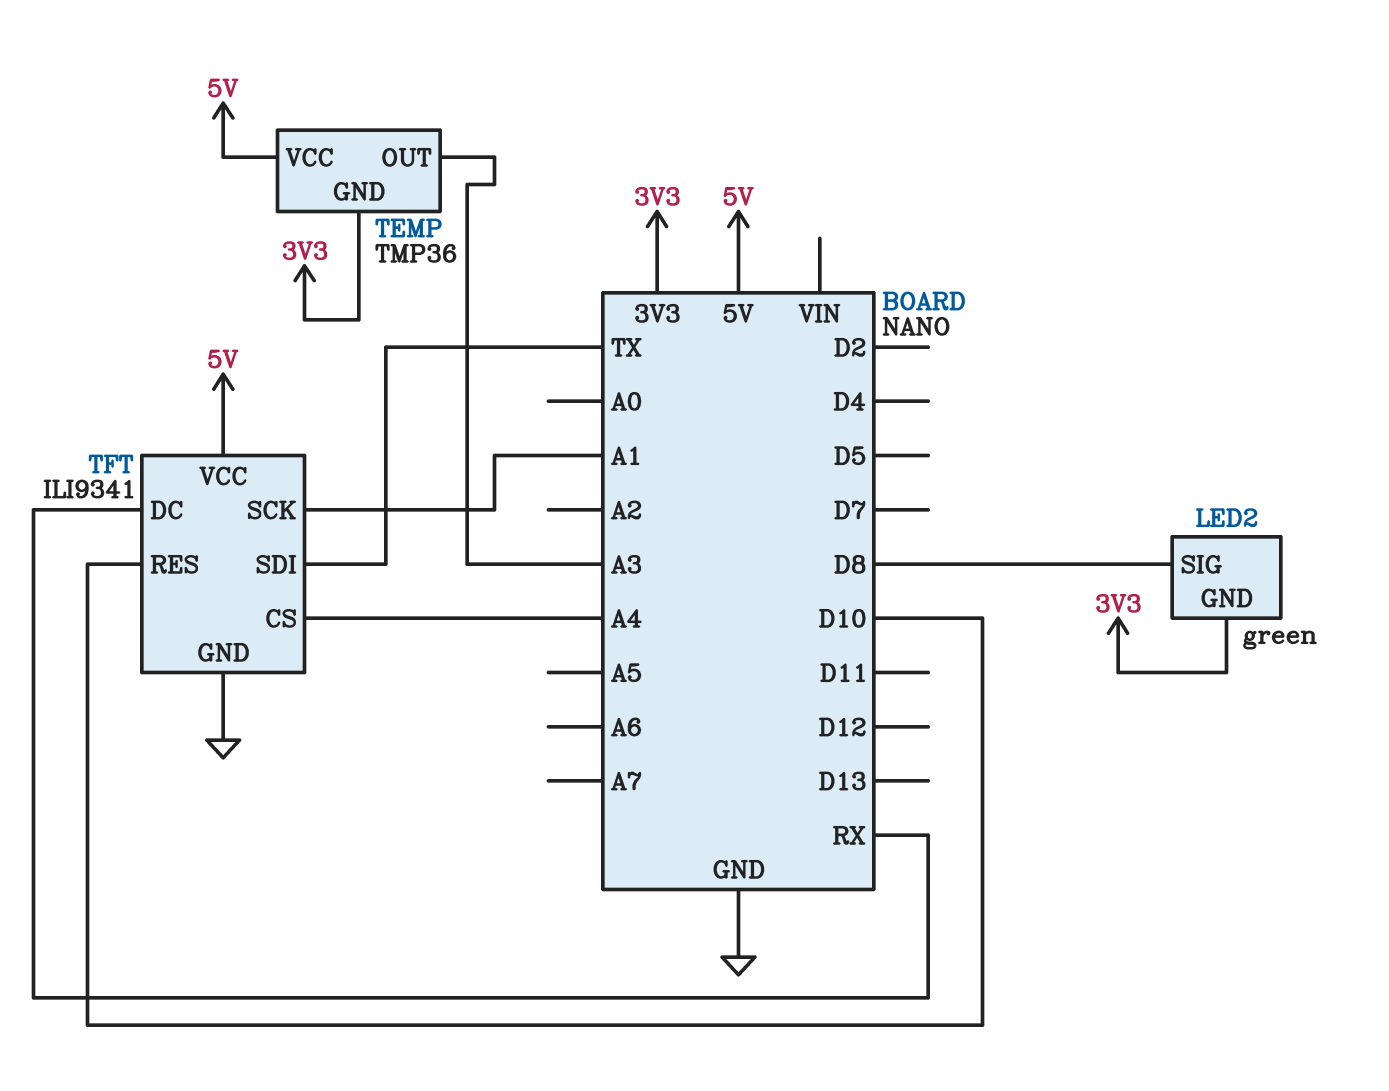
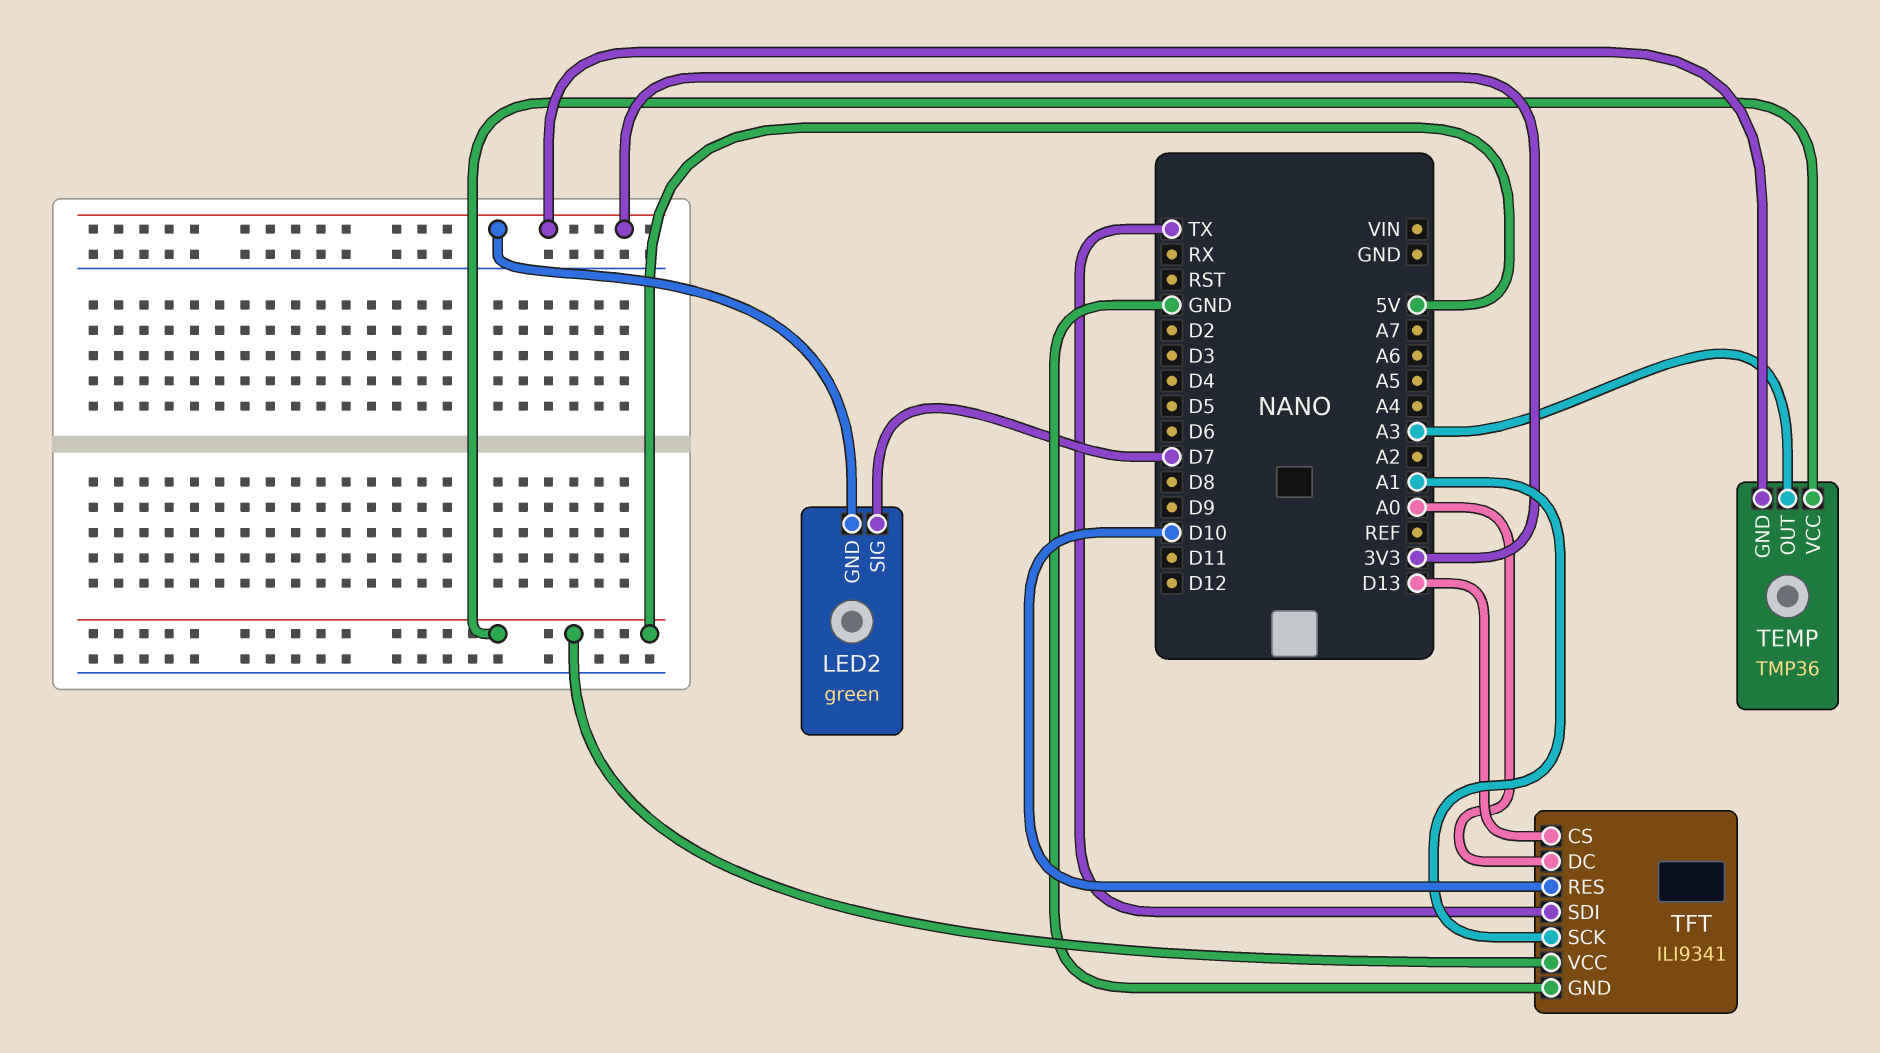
LED2 pin SIG: D8 -> D7
TFT pin CS: A4 -> D13
TFT pin DC: RX -> A0

